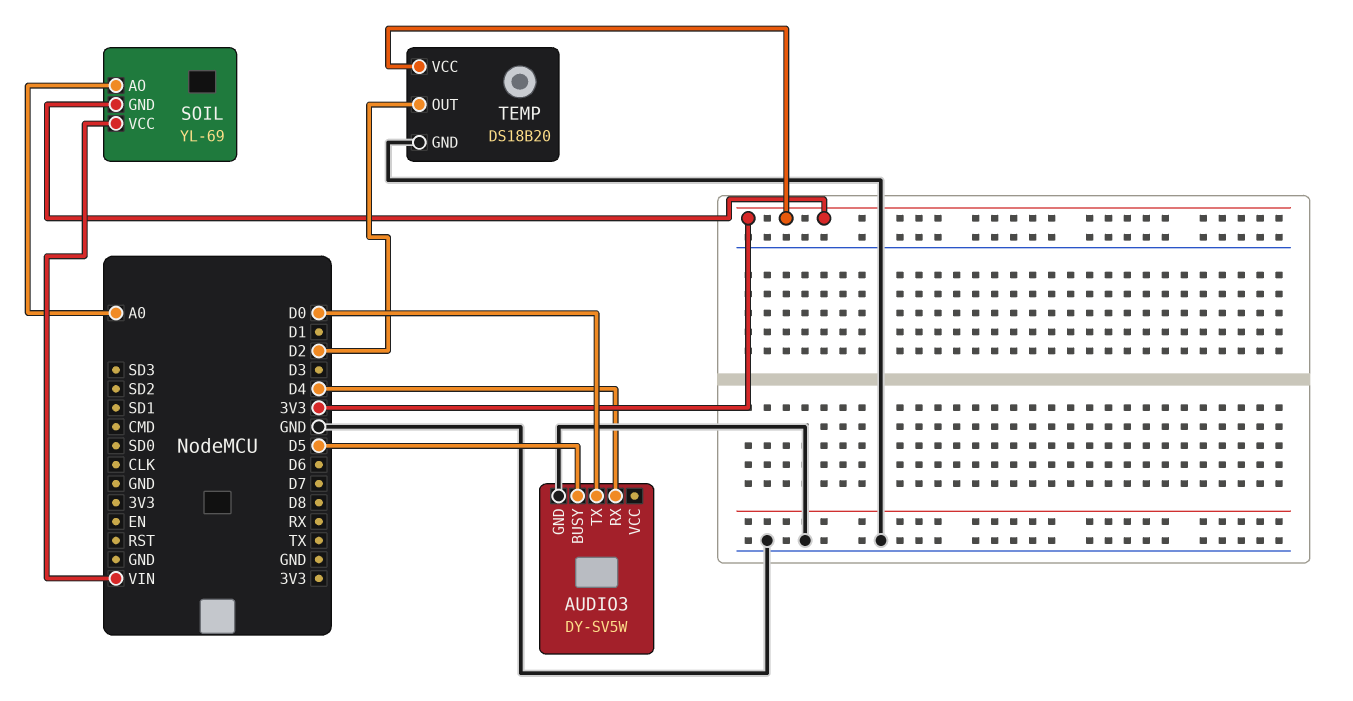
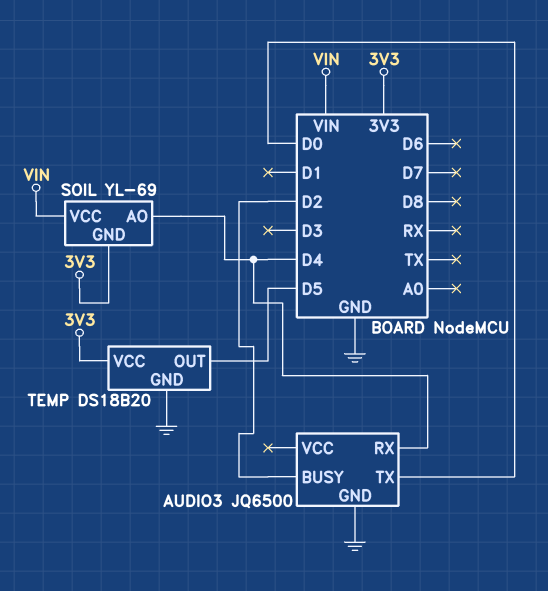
AUDIO3: DY-SV5W -> JQ6500
AUDIO3 pin BUSY: D5 -> D2
SOIL pin AO: A0 -> D4
TEMP pin OUT: D2 -> D5

